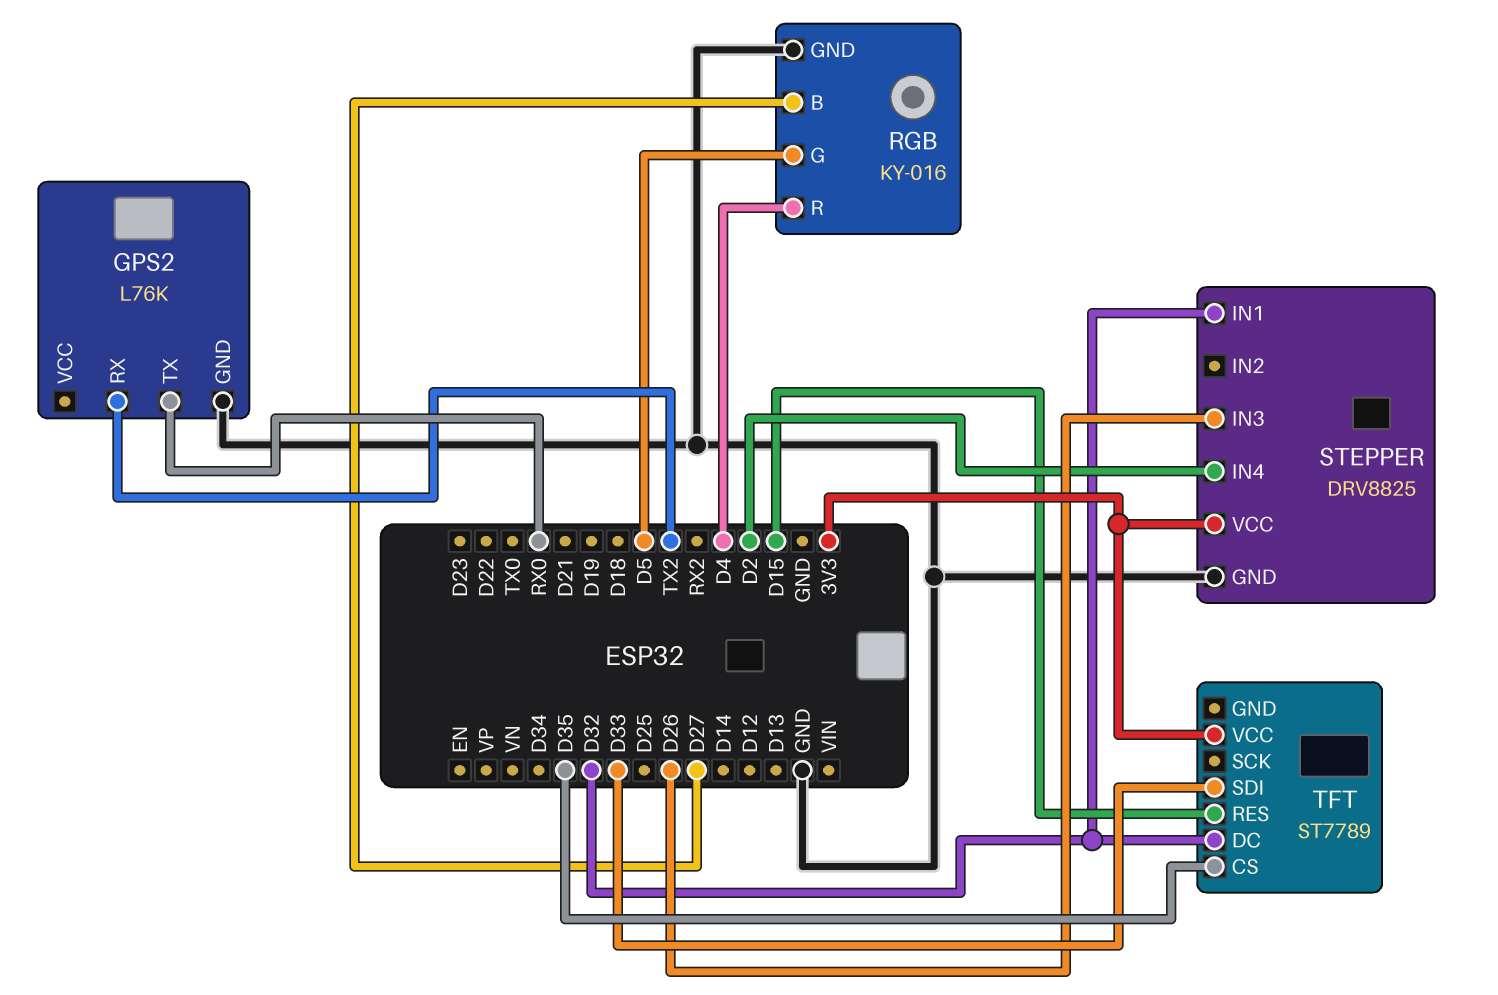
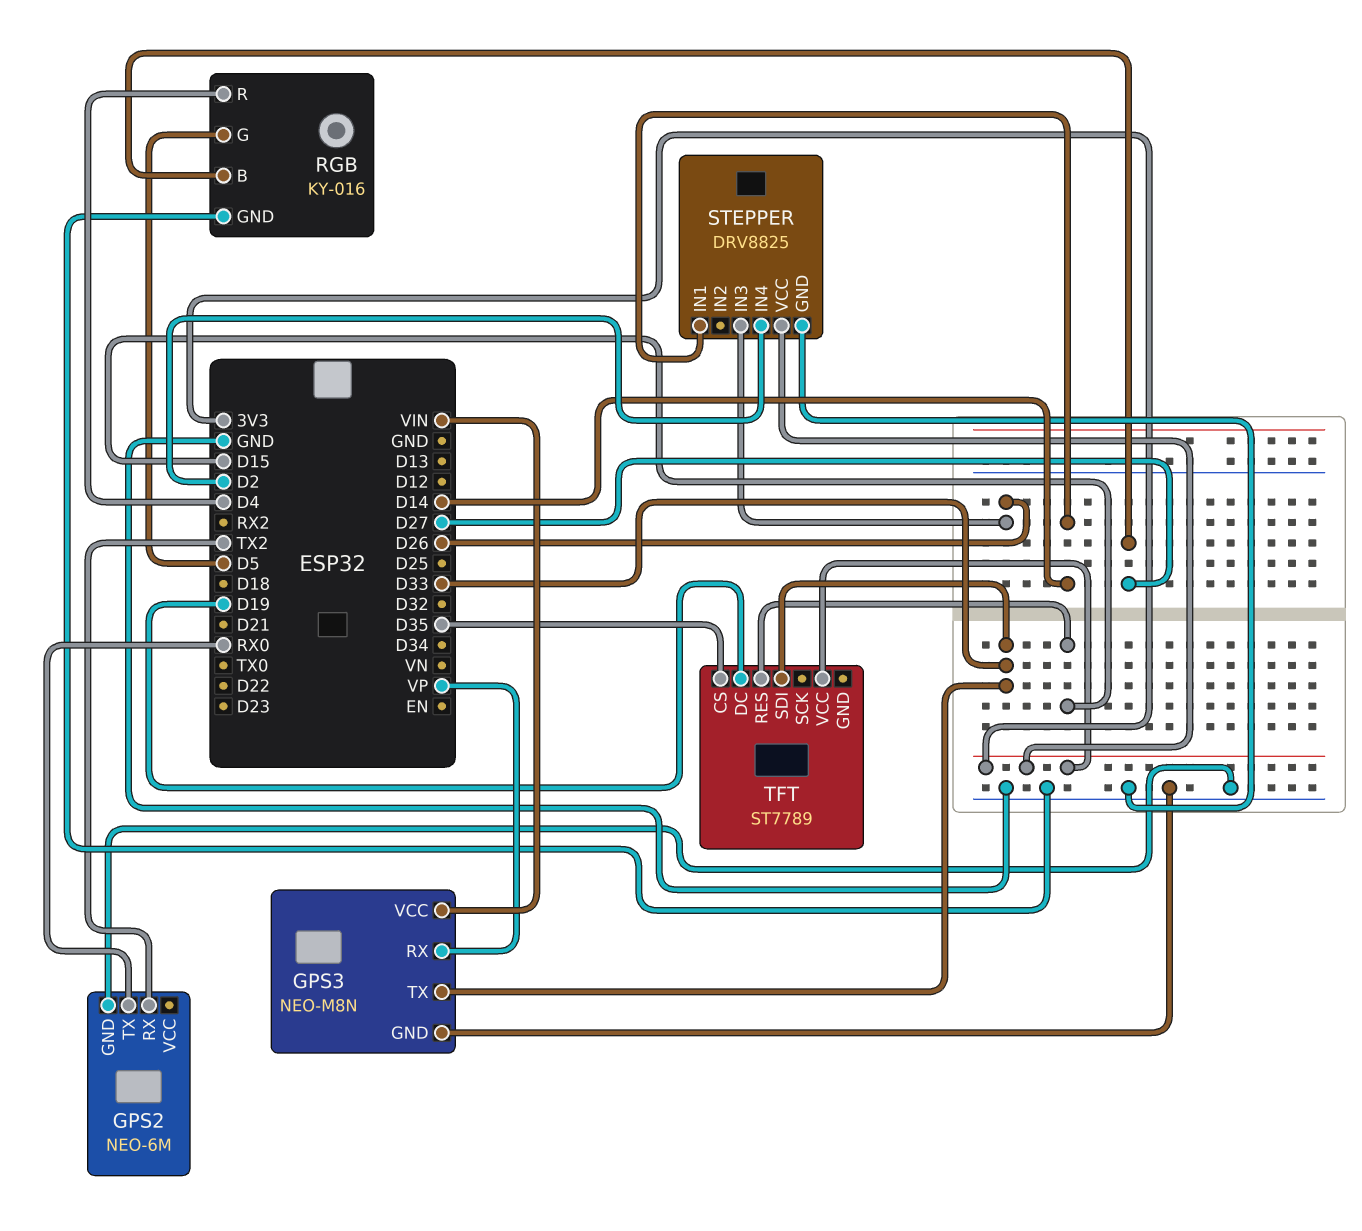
GPS2: L76K -> NEO-6M
GPS3: none -> NEO-M8N
GPS3 pin GND: none -> GND
GPS3 pin RX: none -> VP
GPS3 pin TX: none -> D33
GPS3 pin VCC: none -> VIN
STEPPER pin IN1: D32 -> D14
TFT pin DC: D32 -> D19

